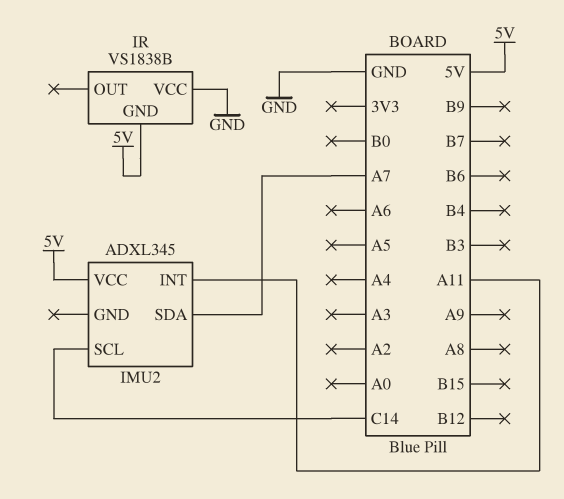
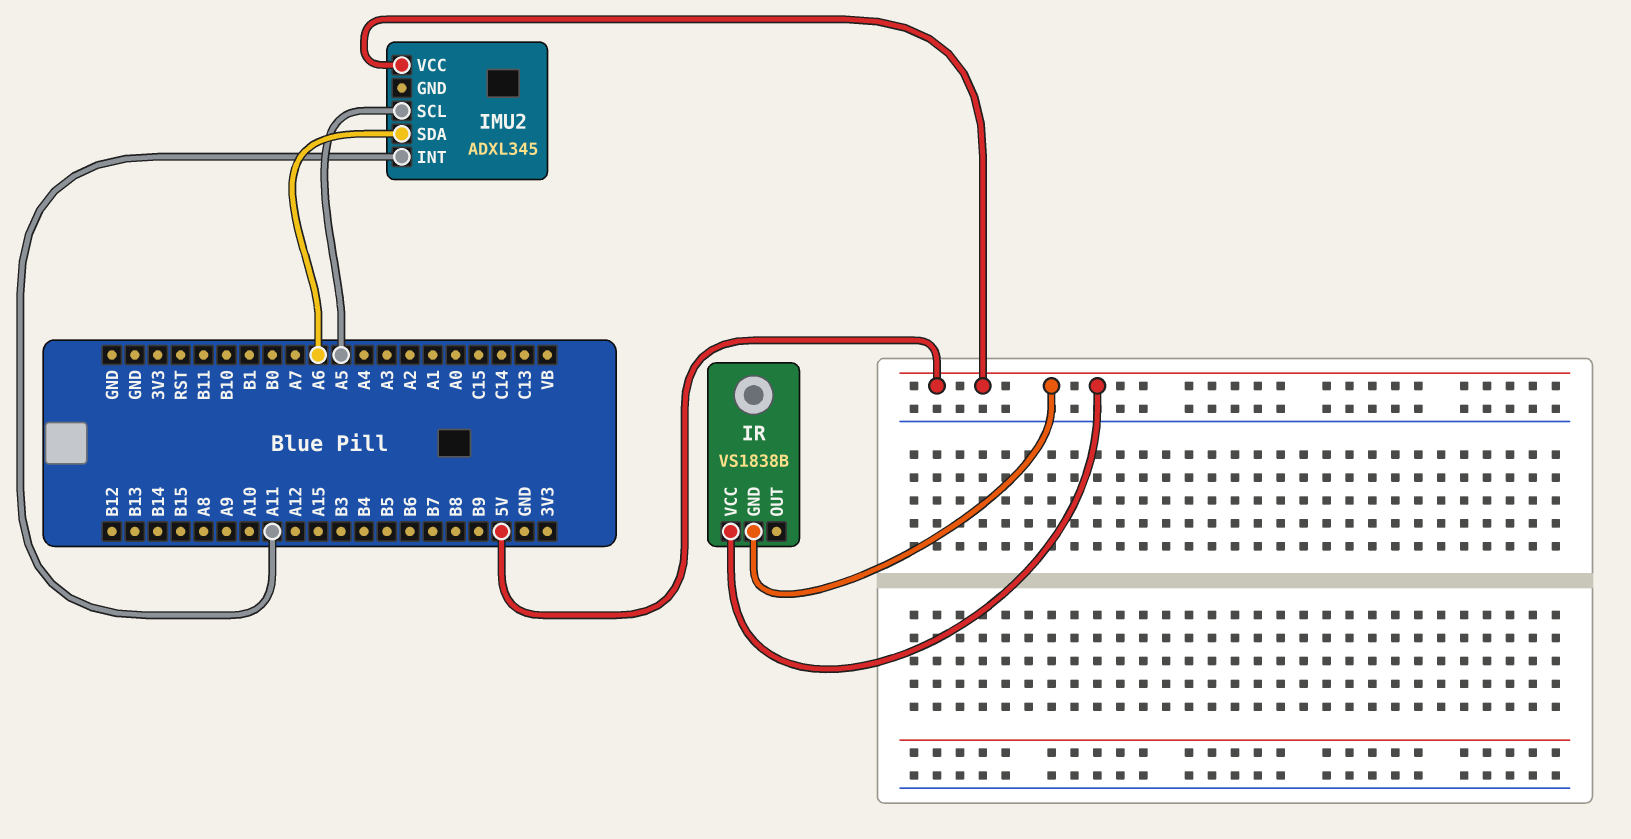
IMU2 pin SCL: C14 -> A5
IMU2 pin SDA: A7 -> A6
IR pin VCC: GND -> 5V

